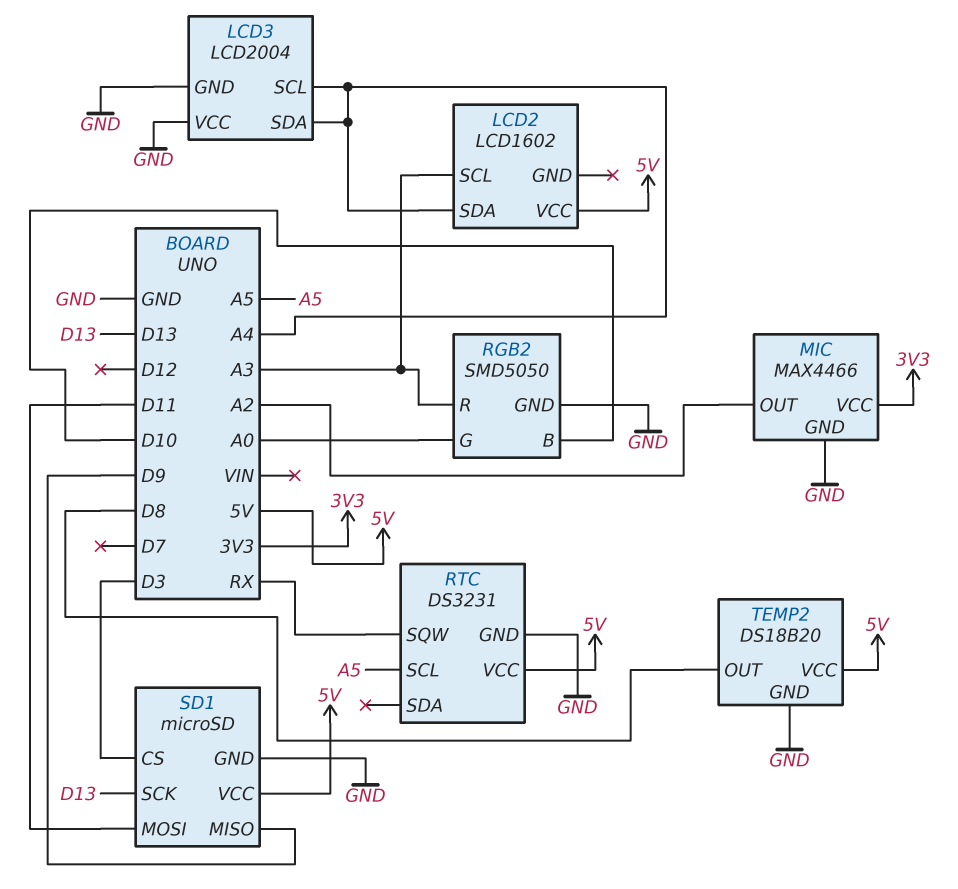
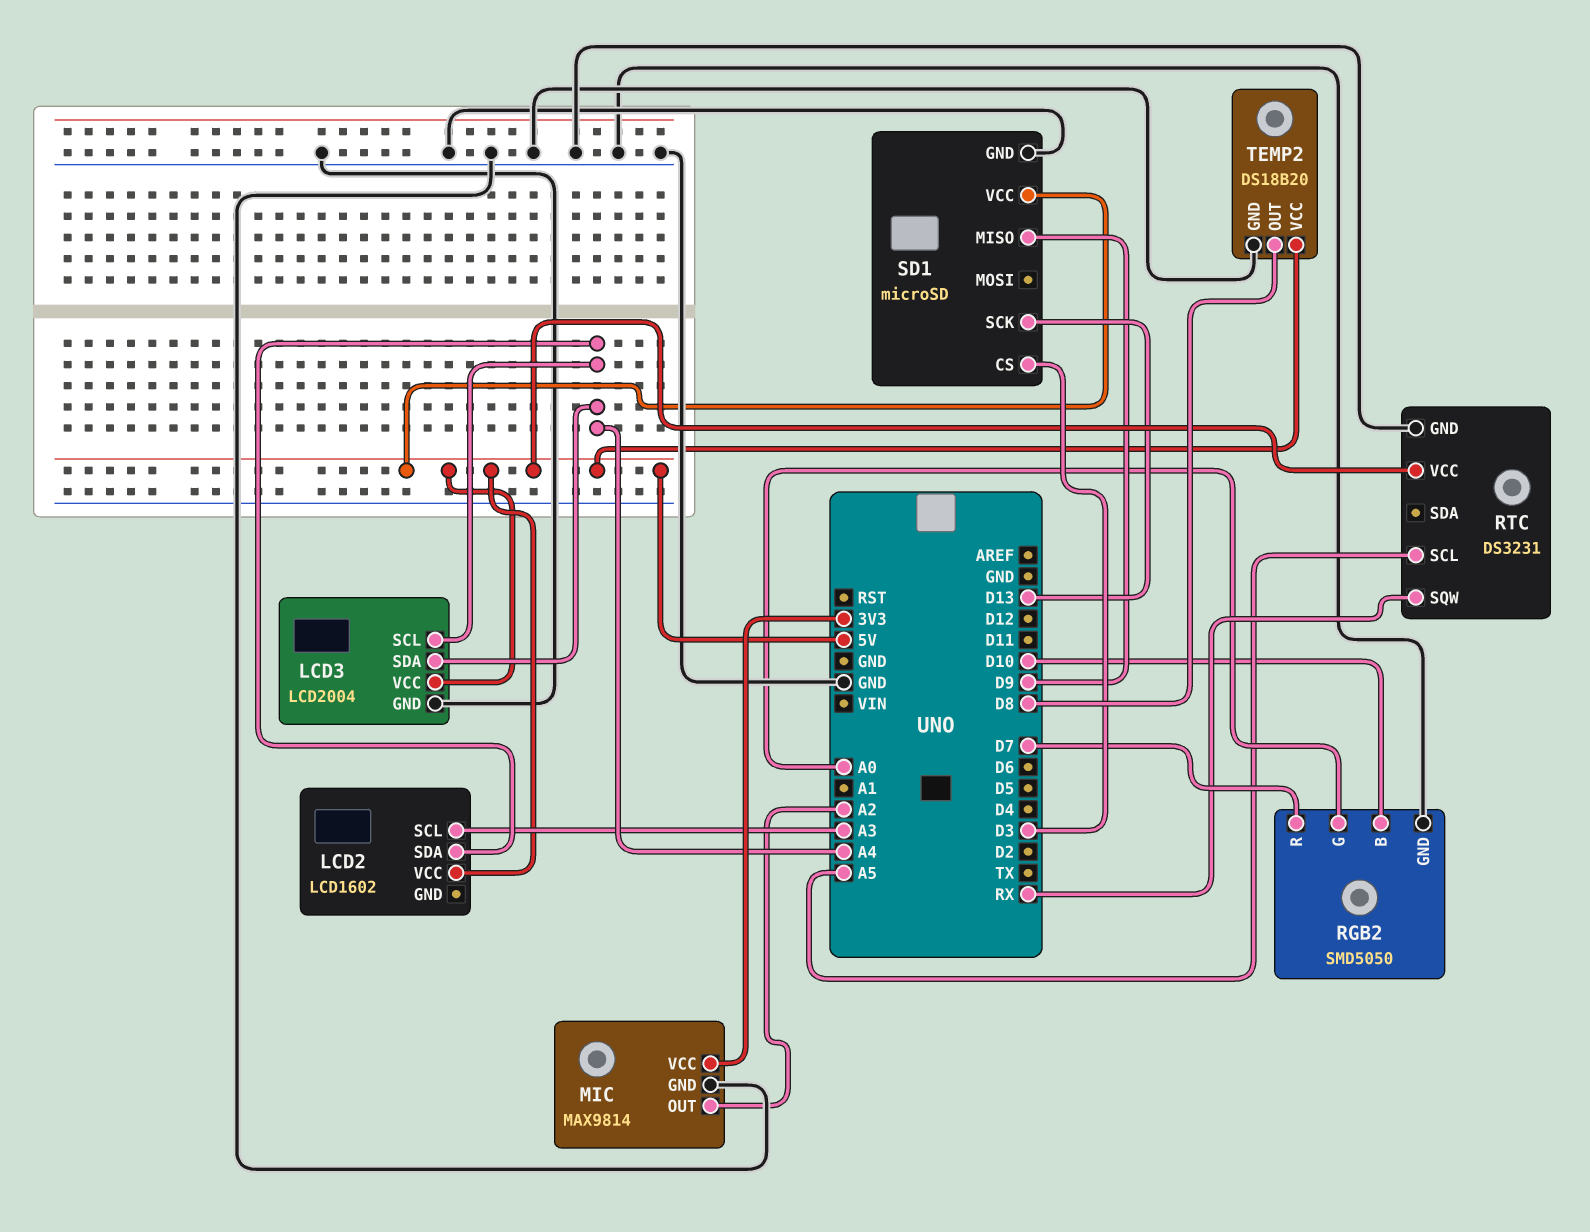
LCD3 pin VCC: GND -> 5V
MIC: MAX4466 -> MAX9814
RGB2 pin R: A3 -> D7
SD1 pin MOSI: D11 -> none

